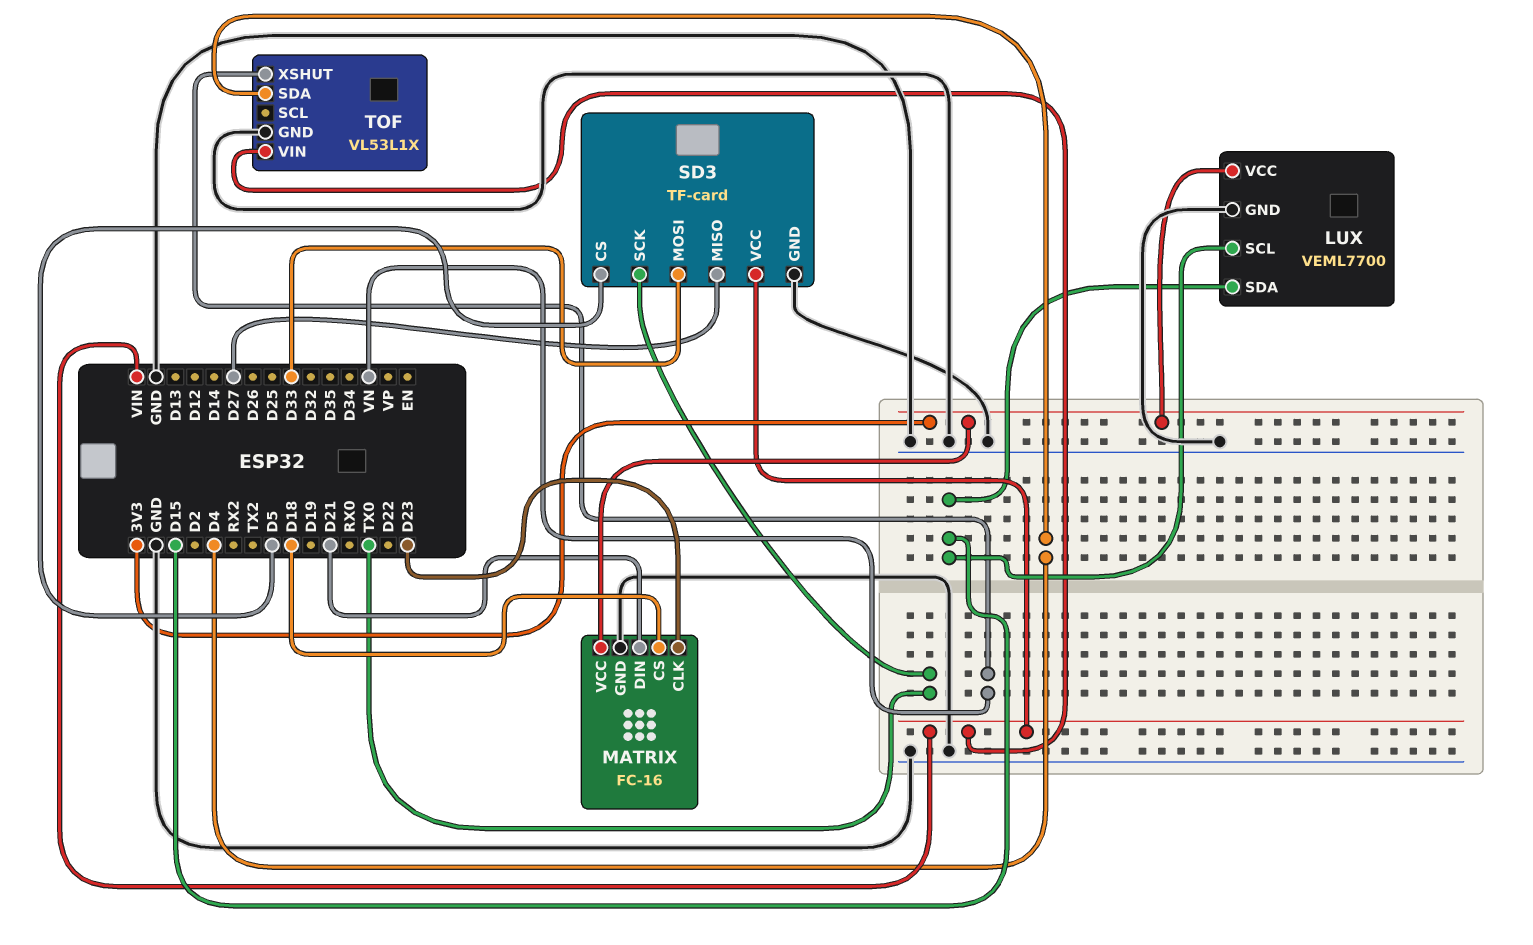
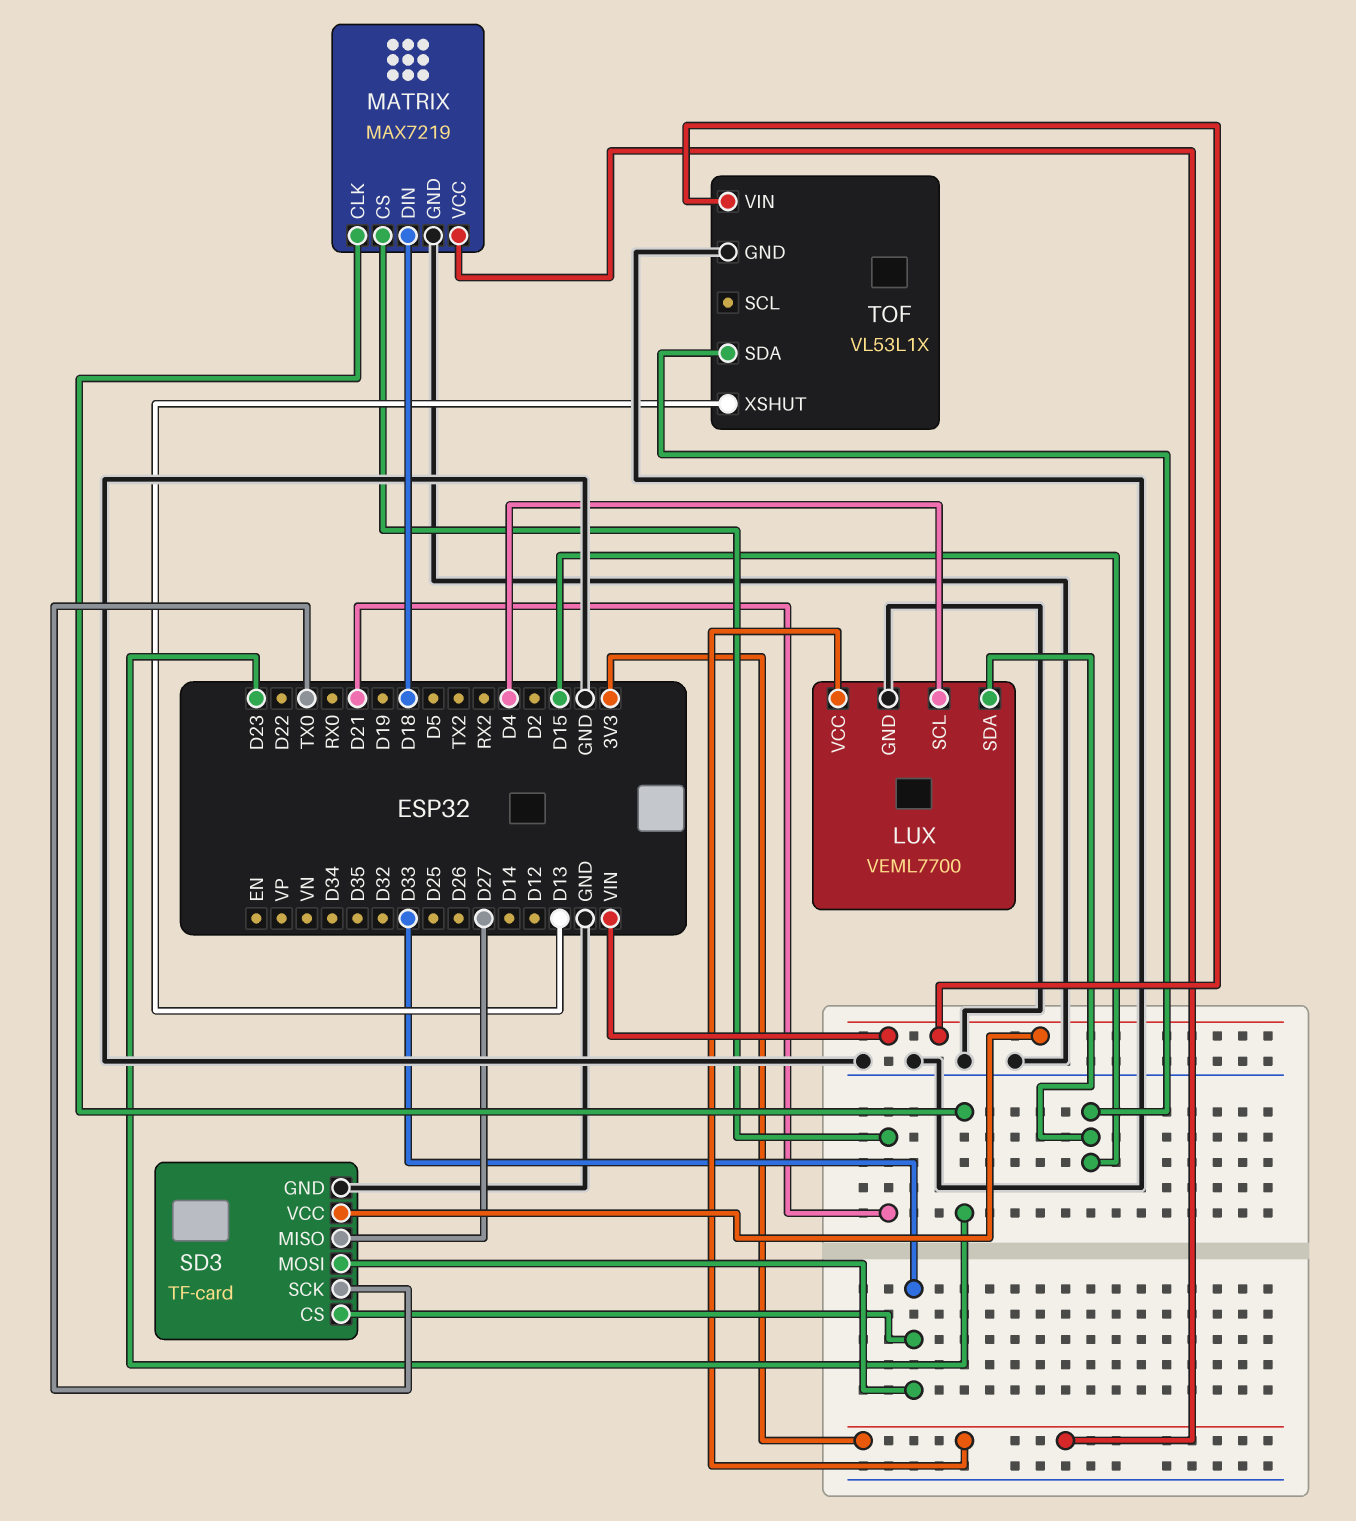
LUX pin SCL: D15 -> D4
MATRIX: FC-16 -> MAX7219
MATRIX pin CS: D18 -> D21
MATRIX pin DIN: D21 -> D18
SD3 pin CS: D5 -> D33
TOF pin SDA: D4 -> D15
TOF pin XSHUT: VN -> D13

